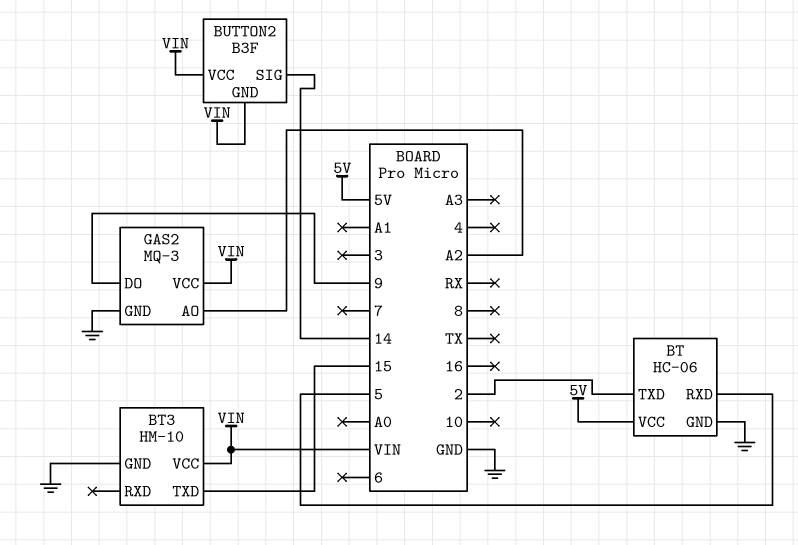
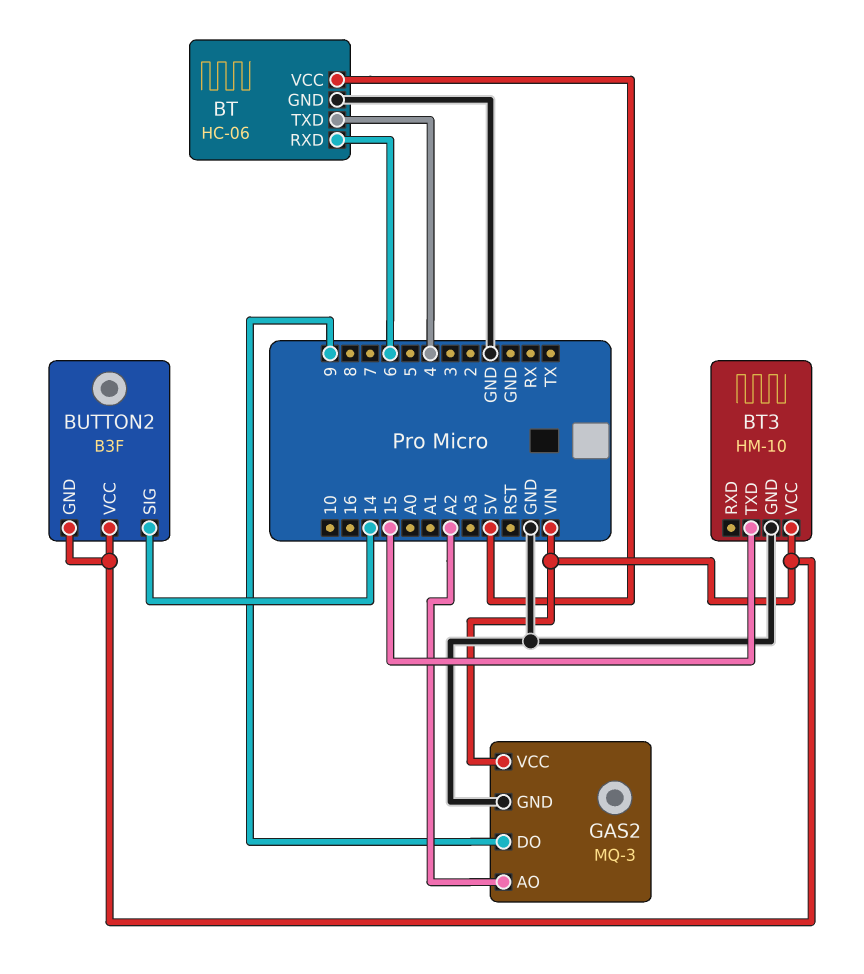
BT pin RXD: 5 -> 6
BT pin TXD: 2 -> 4

